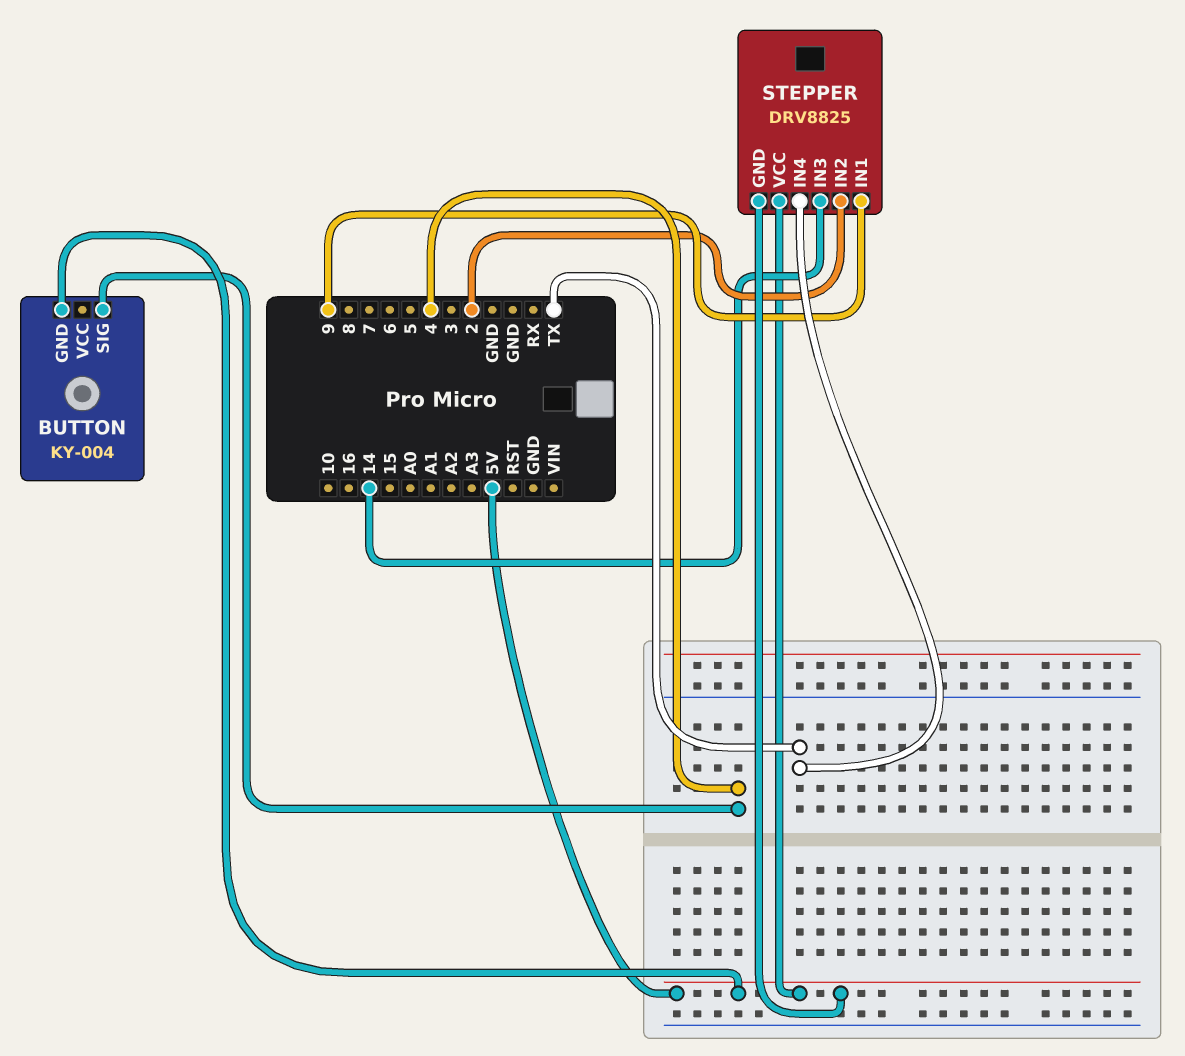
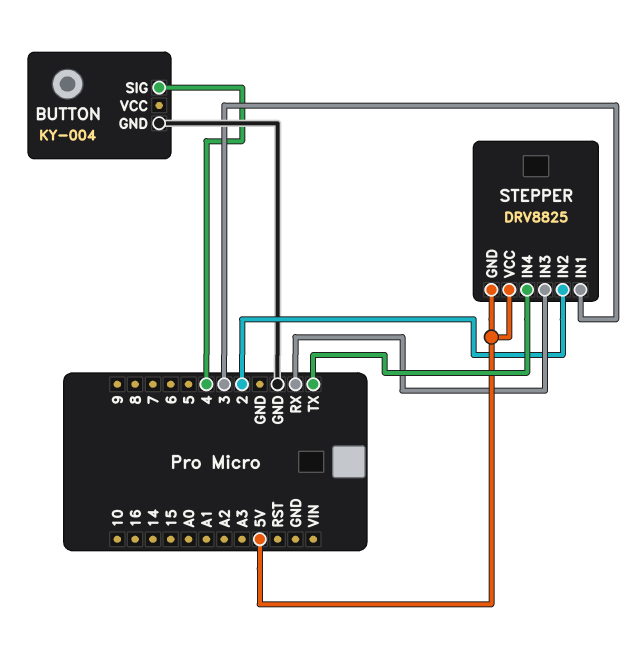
BUTTON pin GND: 5V -> GND
STEPPER pin IN1: 9 -> 3
STEPPER pin IN3: 14 -> RX

